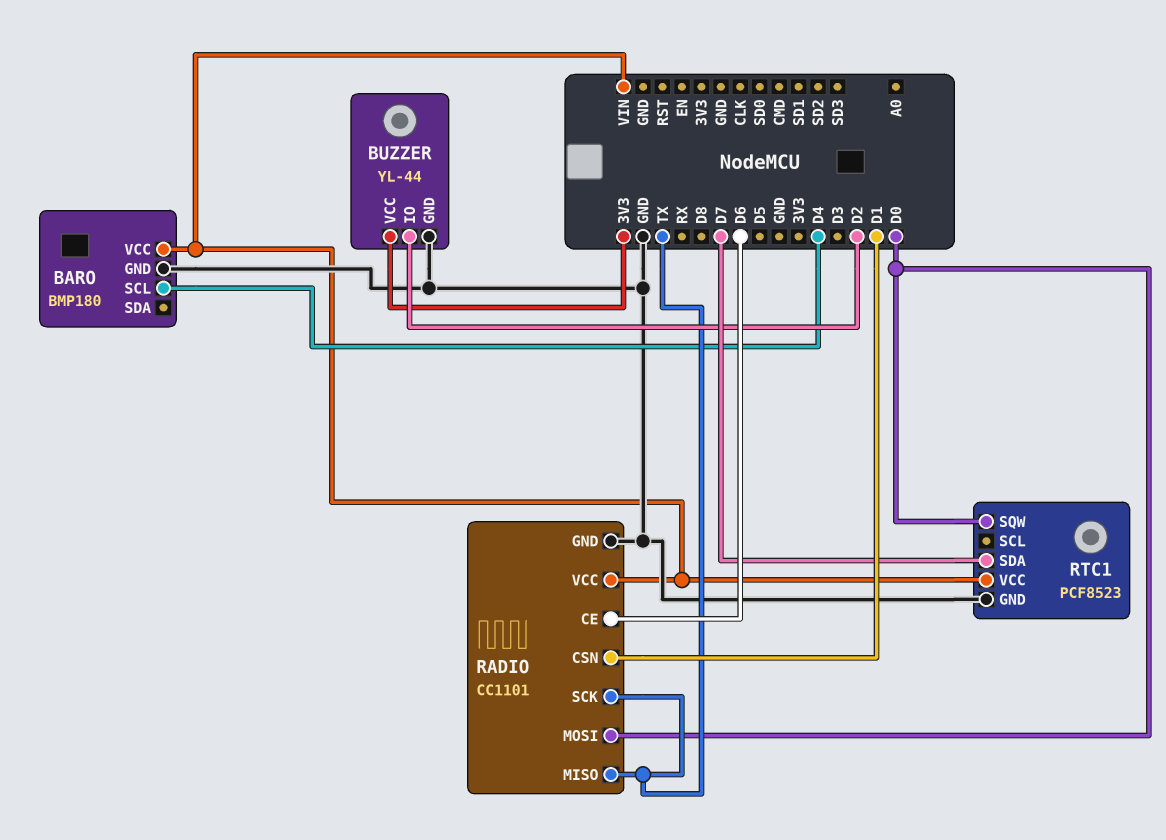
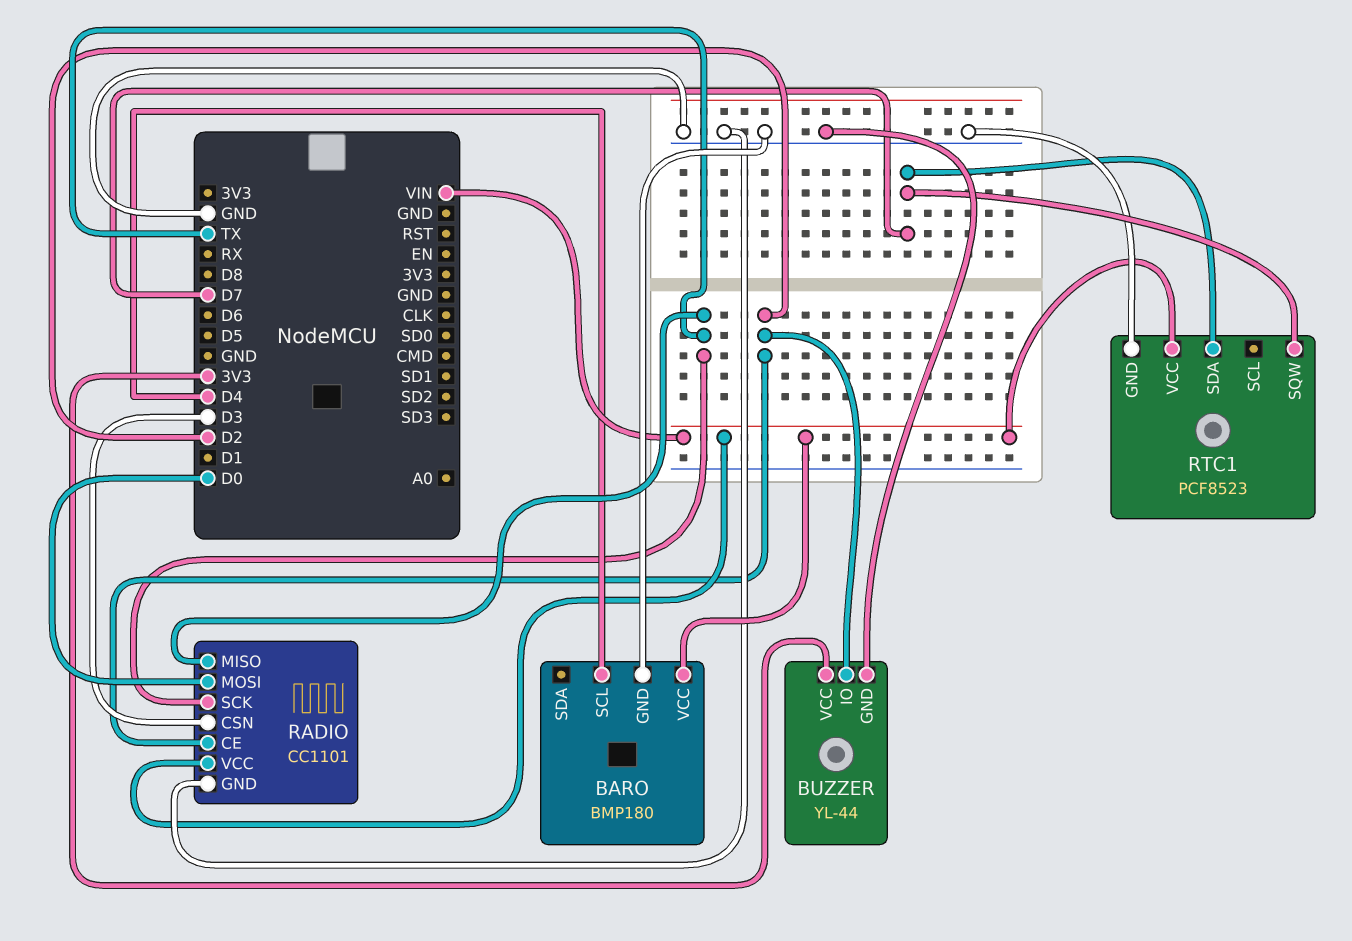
RADIO pin CE: D6 -> D2
RADIO pin CSN: D1 -> D3
RTC1 pin SQW: D0 -> D7

